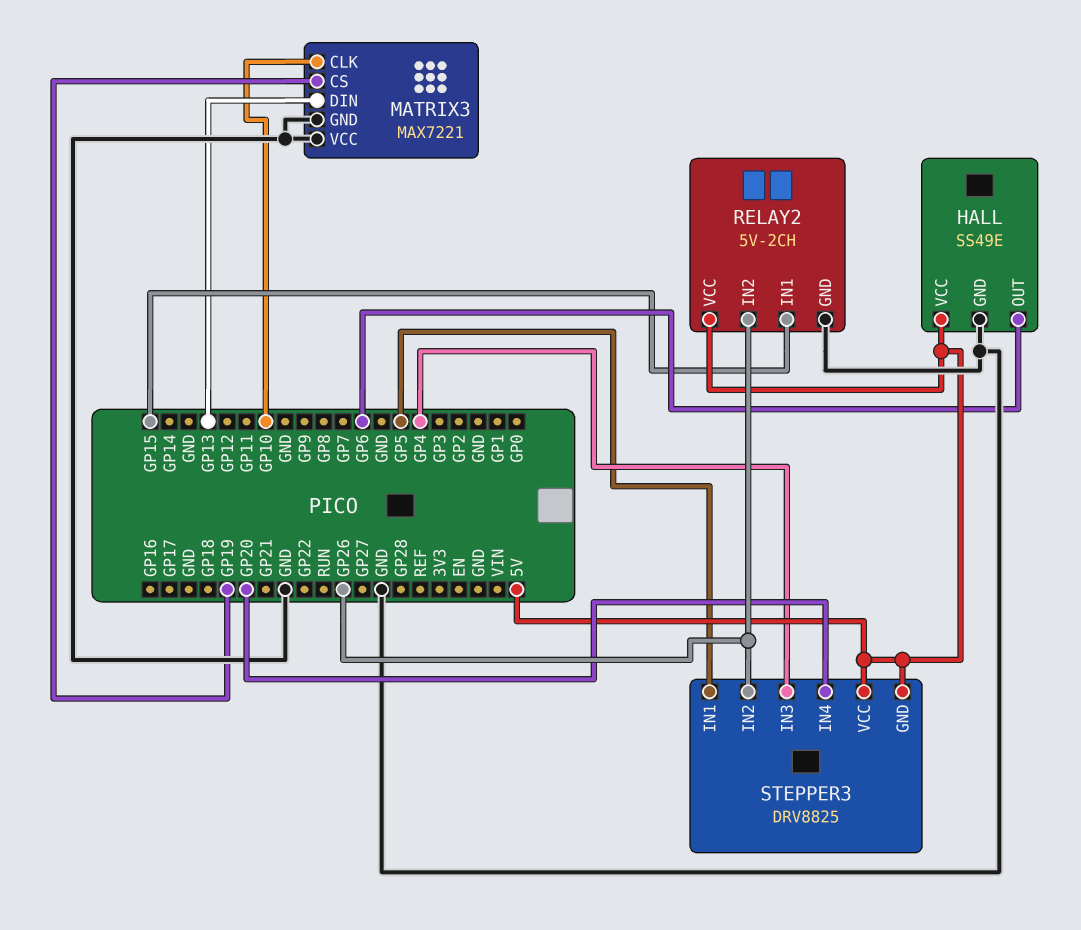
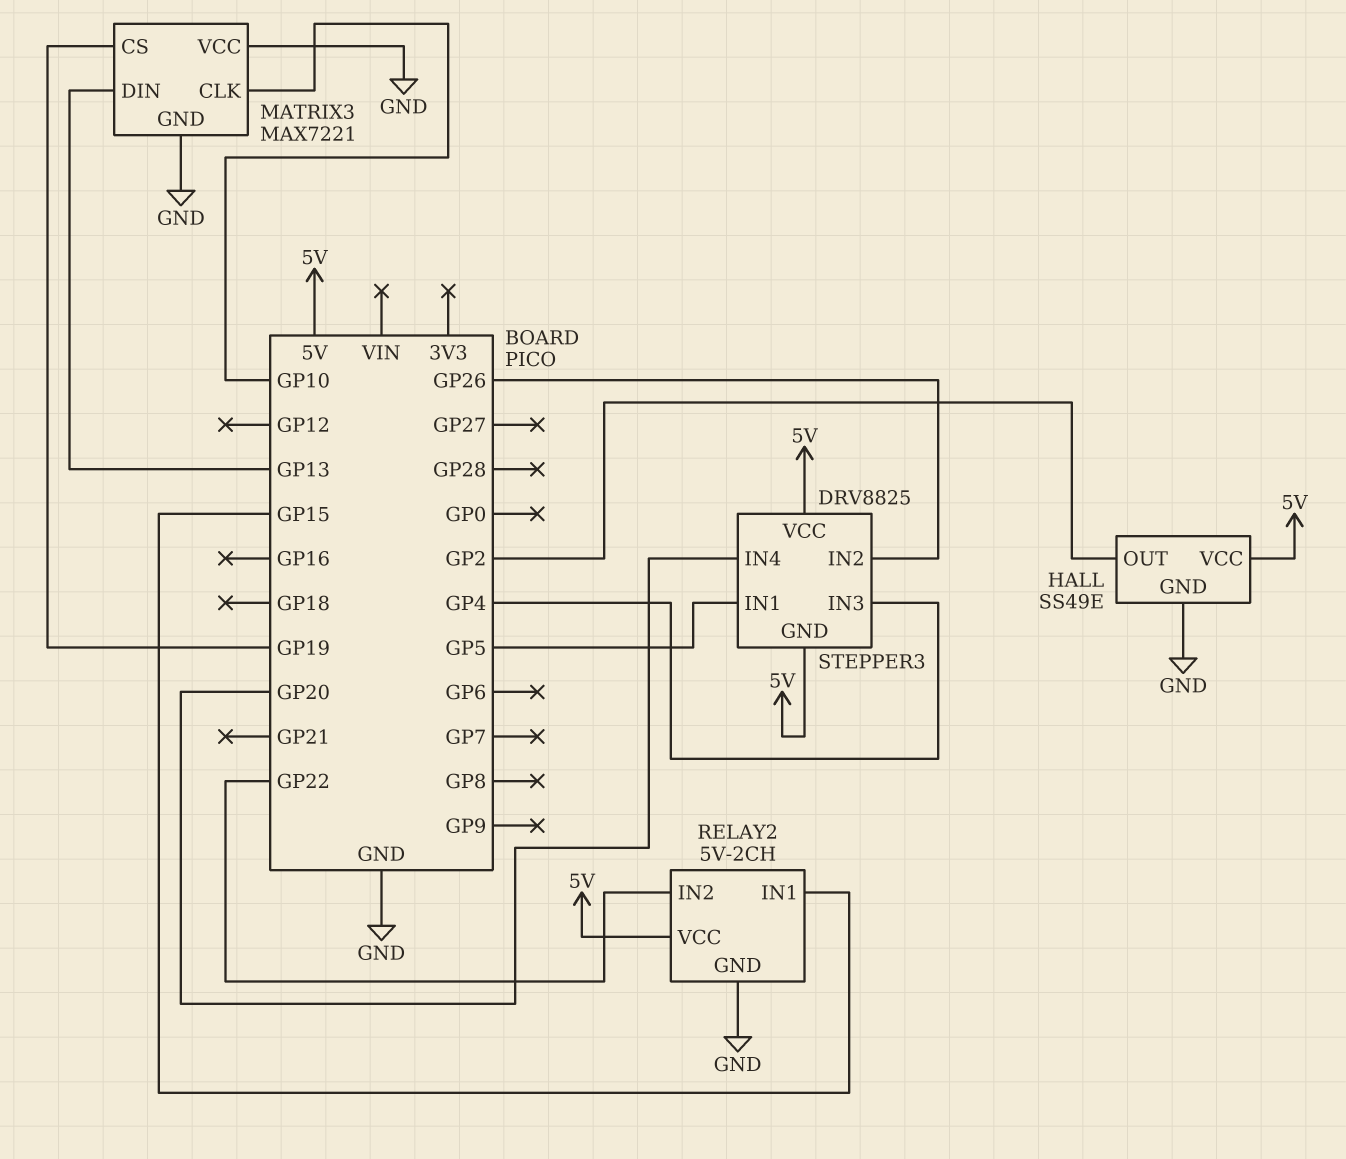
HALL pin OUT: GP6 -> GP2
RELAY2 pin IN2: GP26 -> GP22

